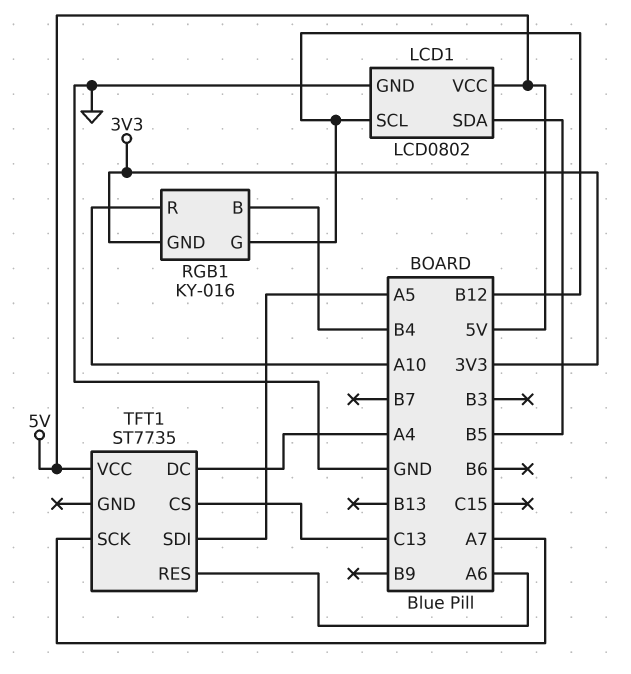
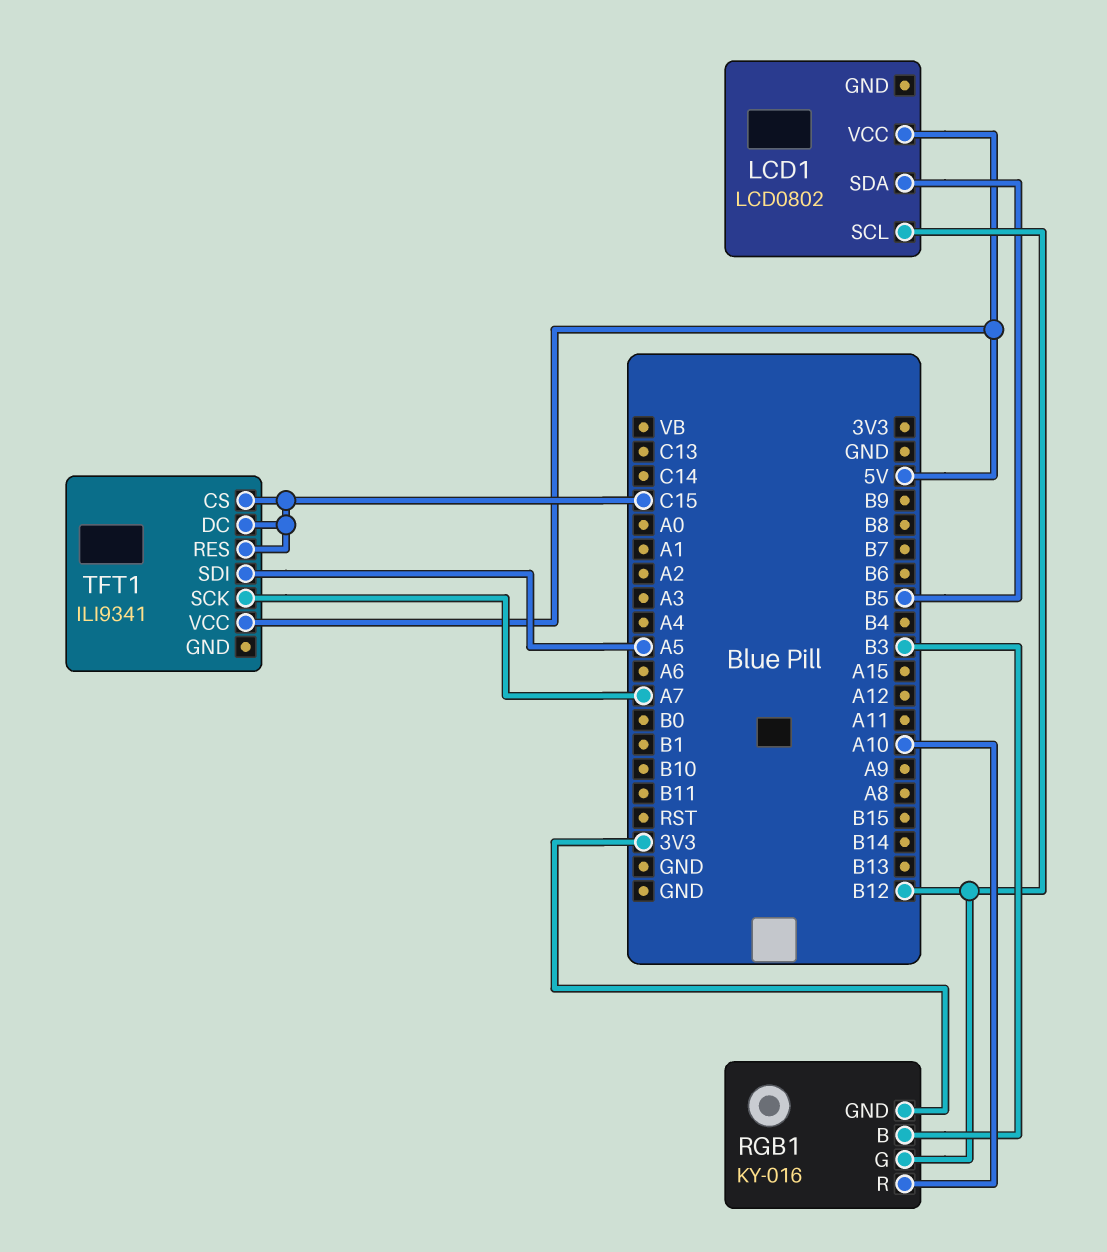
LCD1 pin GND: GND -> none
RGB1 pin B: B4 -> B3
TFT1: ST7735 -> ILI9341
TFT1 pin CS: C13 -> C15
TFT1 pin DC: A4 -> C15
TFT1 pin RES: A6 -> C15

